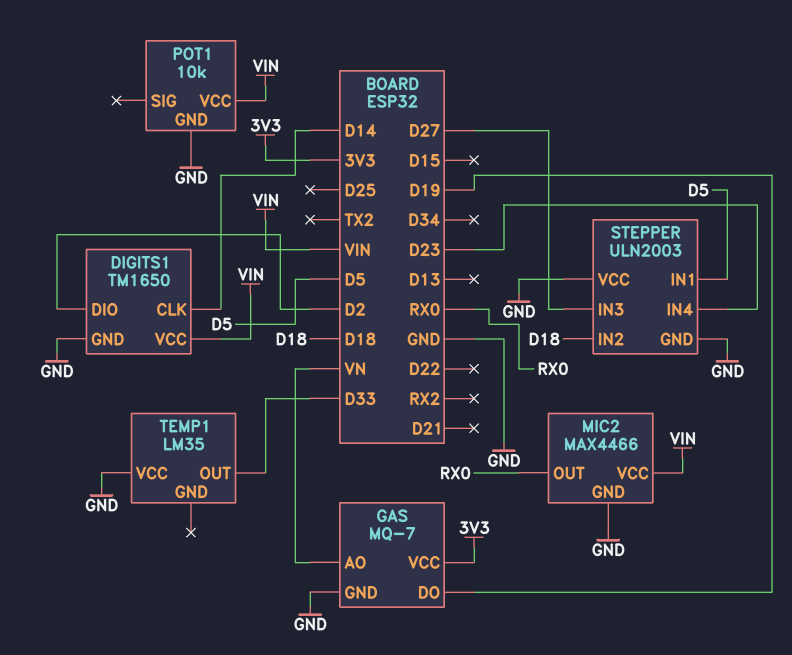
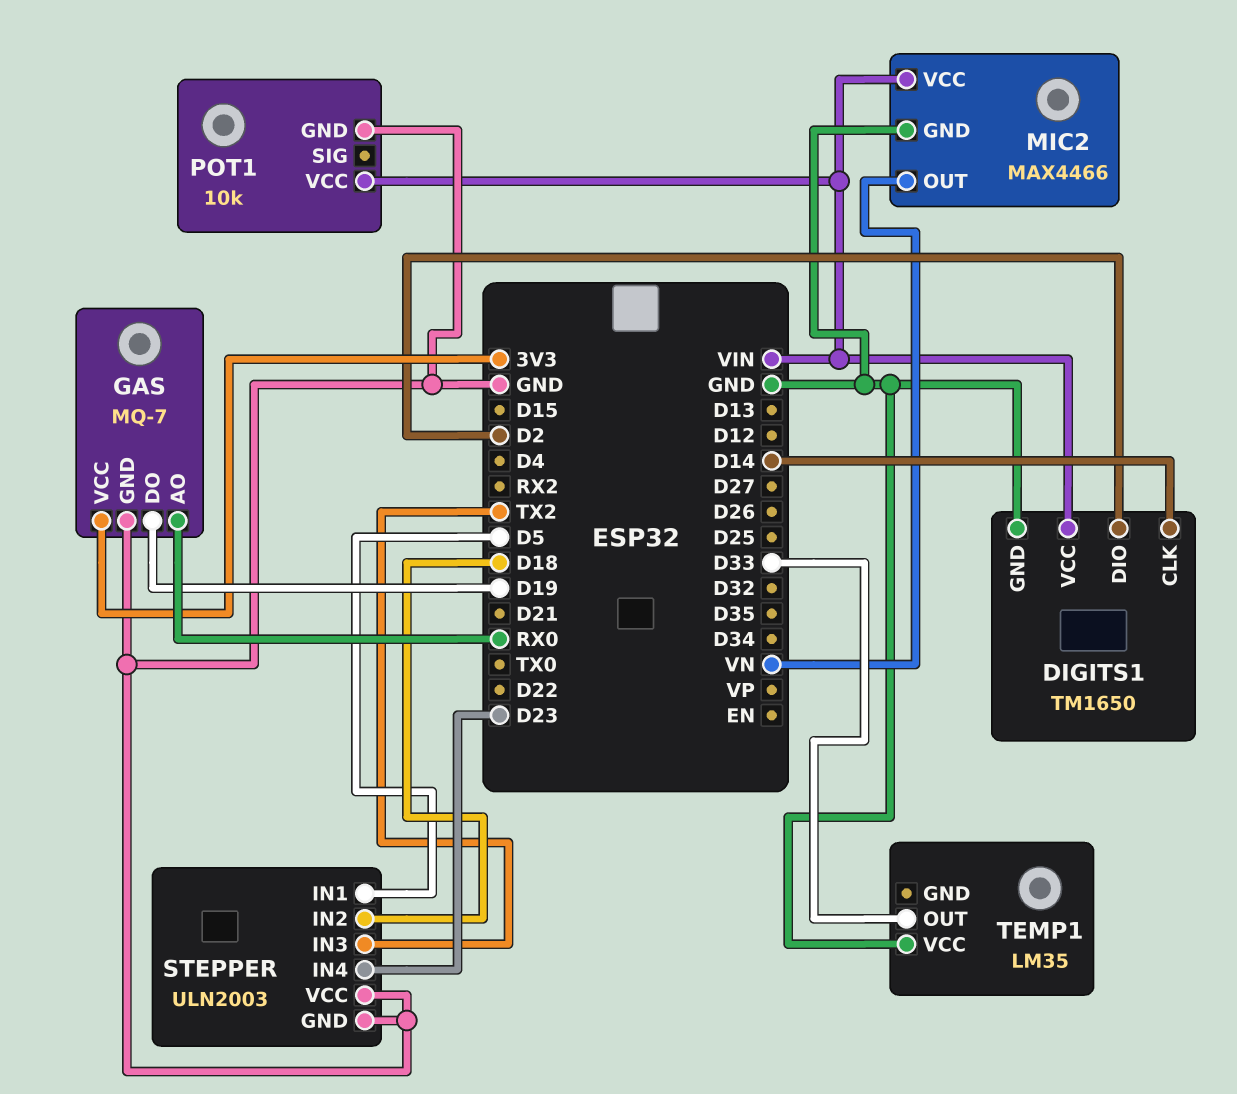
GAS pin AO: VN -> RX0
MIC2 pin OUT: RX0 -> VN
STEPPER pin IN3: D27 -> TX2

